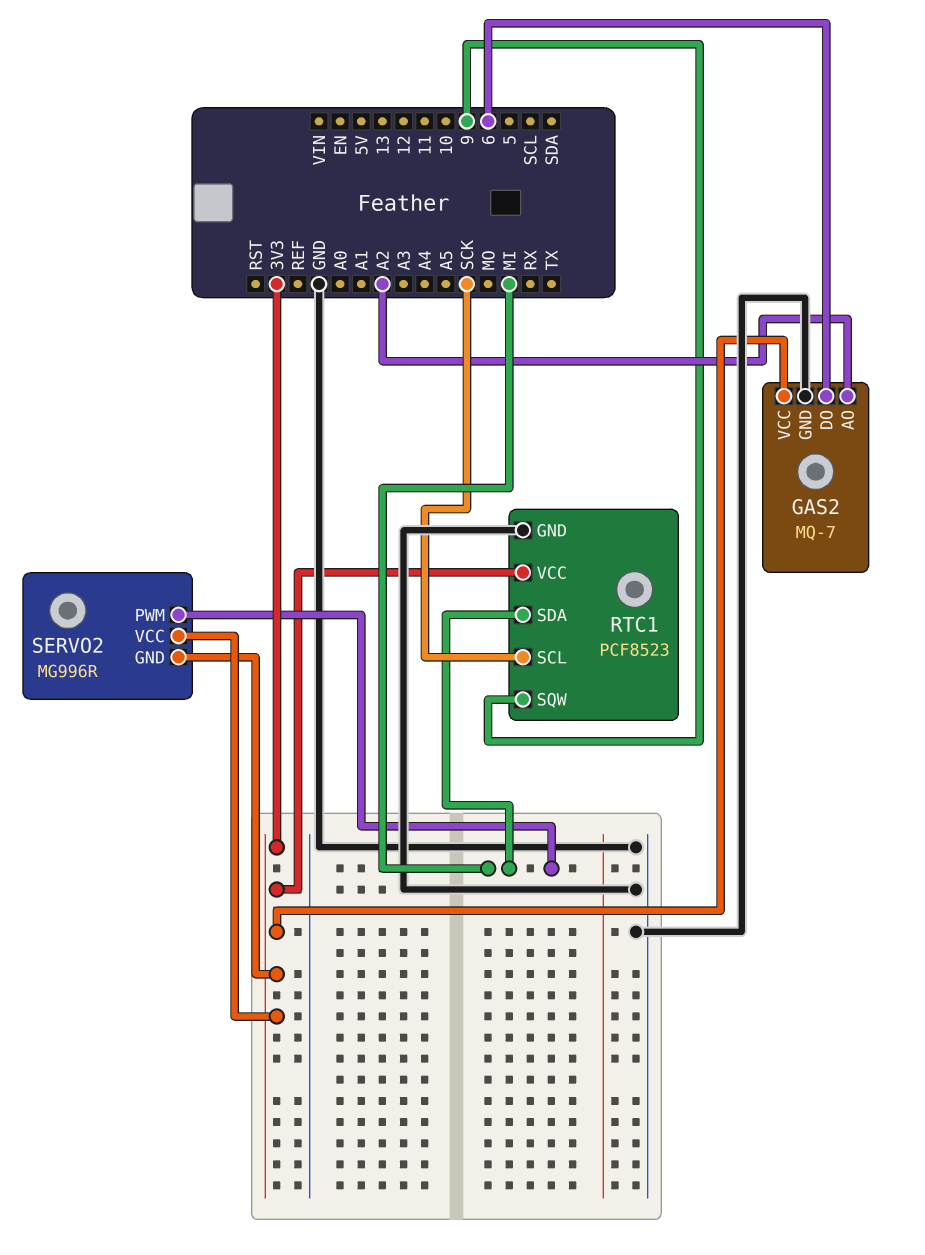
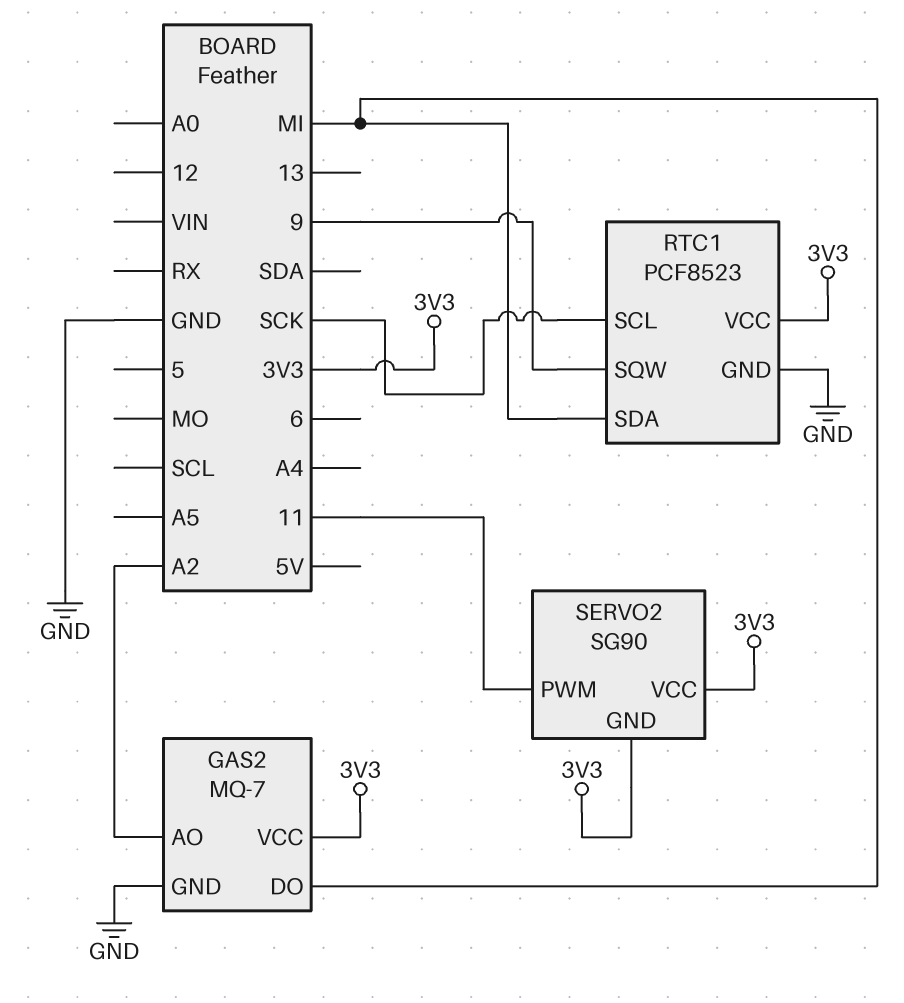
GAS2 pin DO: 6 -> MI
SERVO2: MG996R -> SG90
SERVO2 pin PWM: MI -> 11

